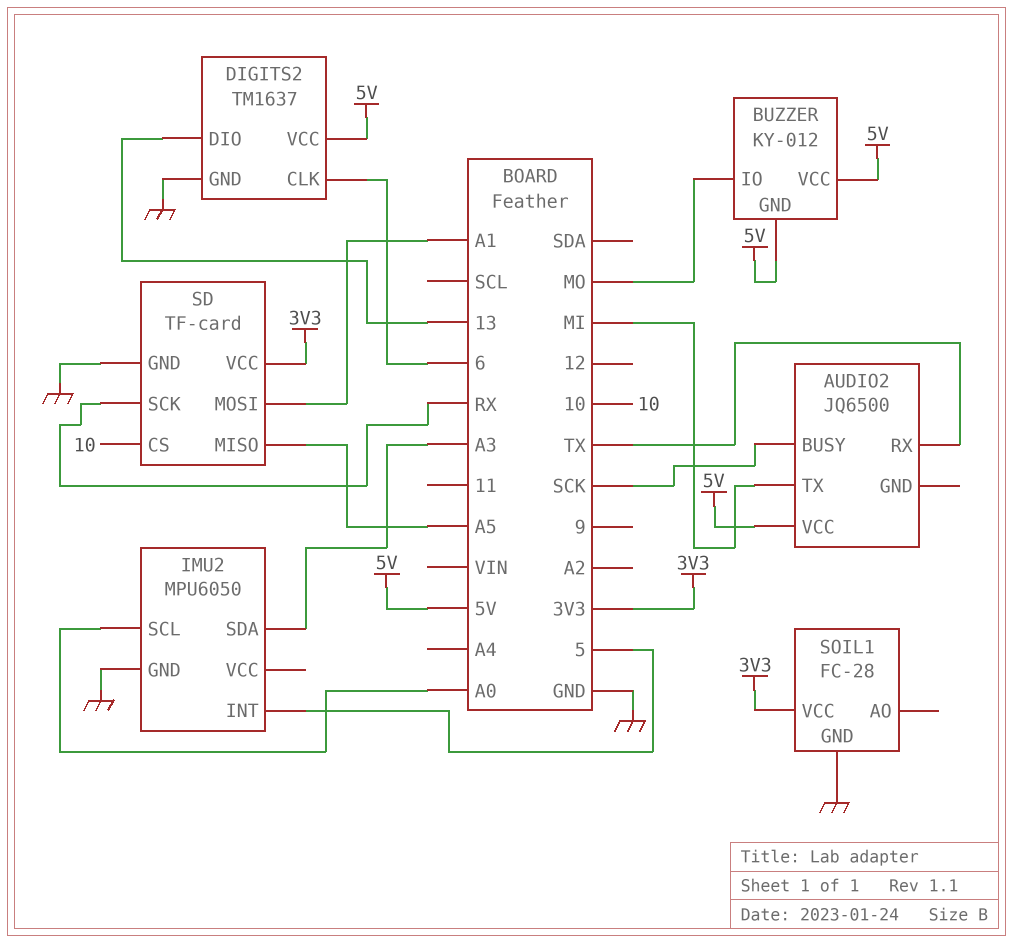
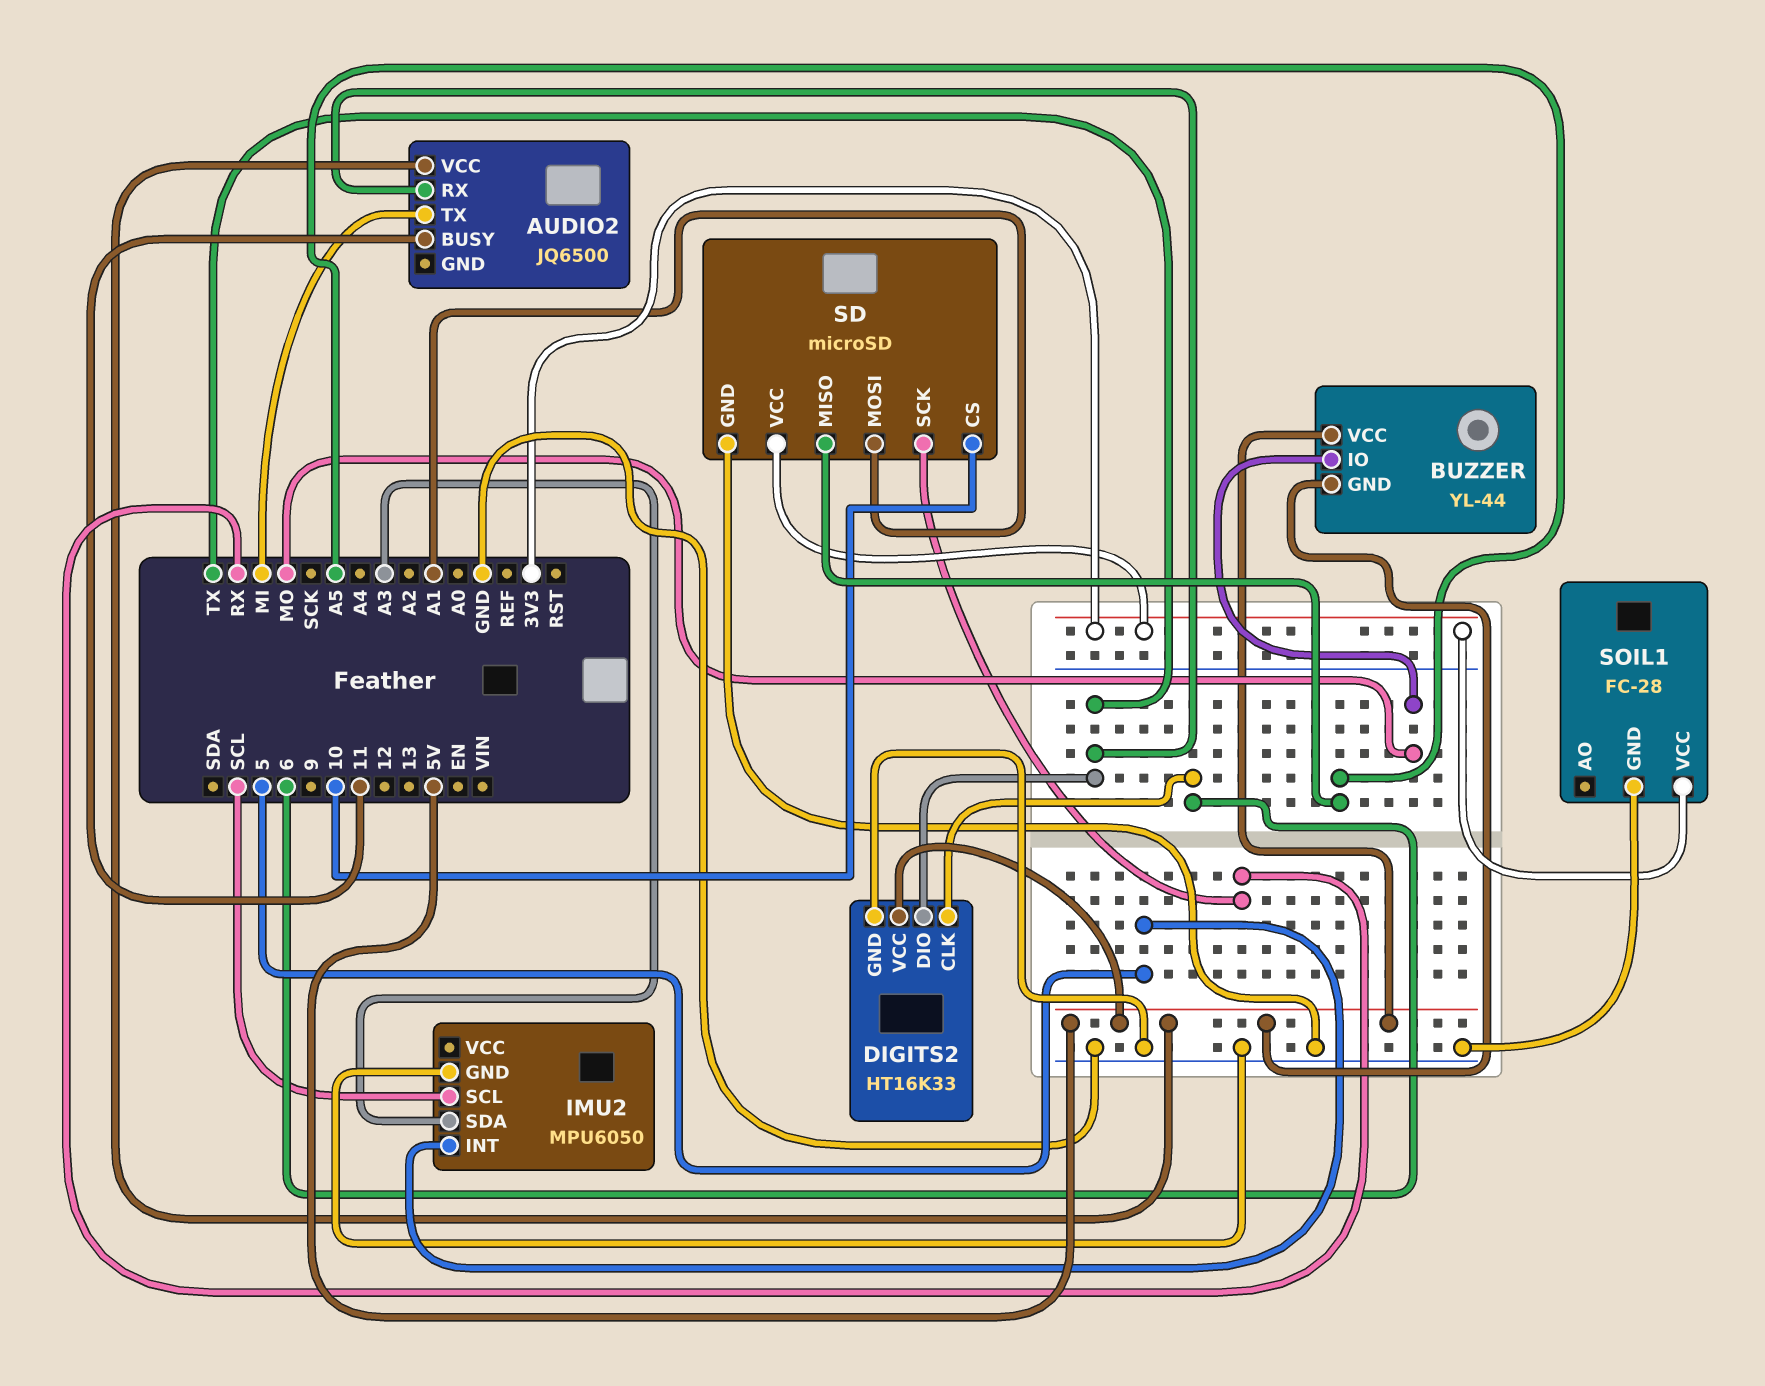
AUDIO2 pin BUSY: SCK -> 11
BUZZER: KY-012 -> YL-44
DIGITS2: TM1637 -> HT16K33
DIGITS2 pin DIO: 13 -> TX
IMU2 pin SCL: A0 -> SCL
SD: TF-card -> microSD

